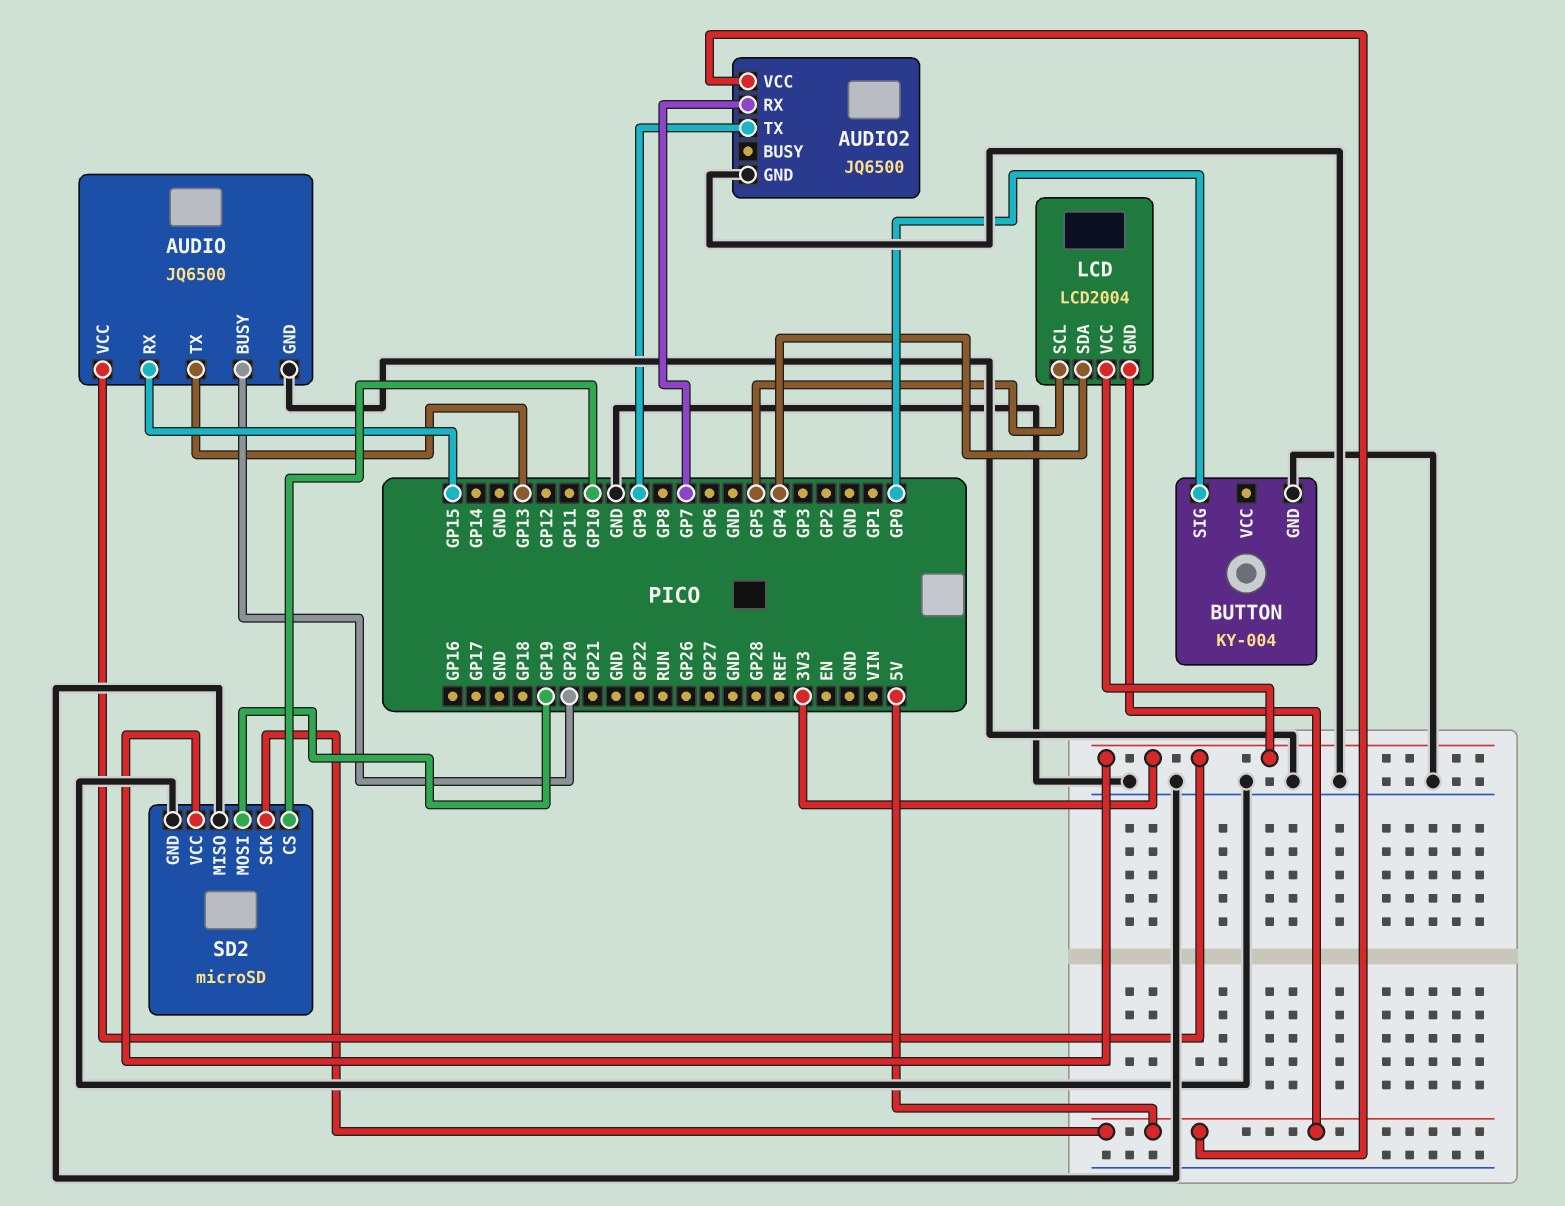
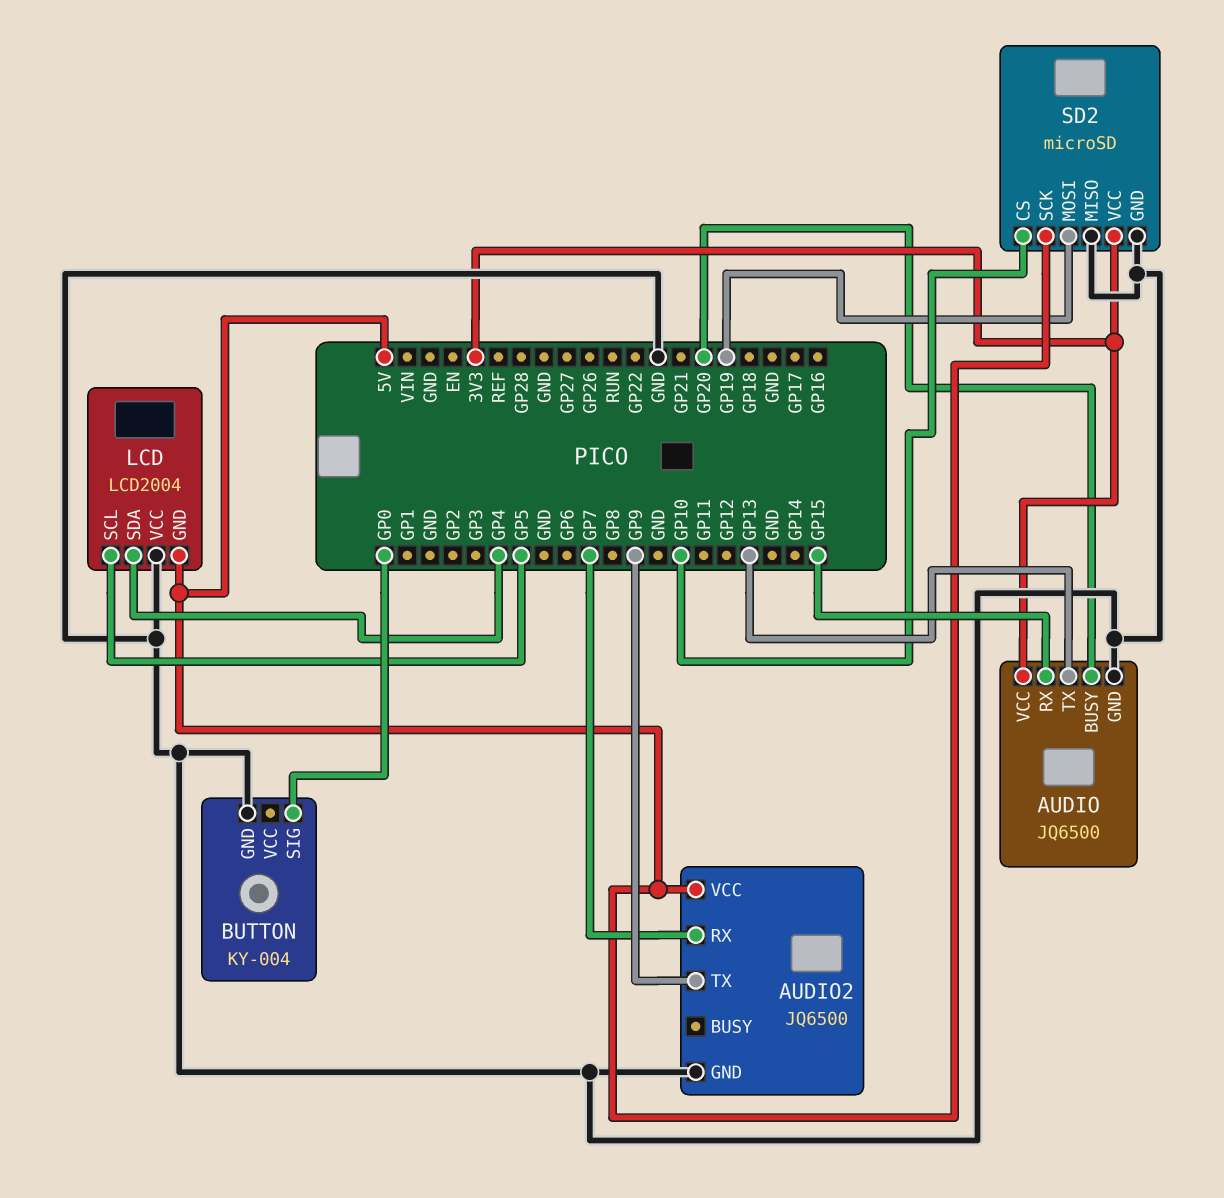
LCD pin VCC: 3V3 -> GND

